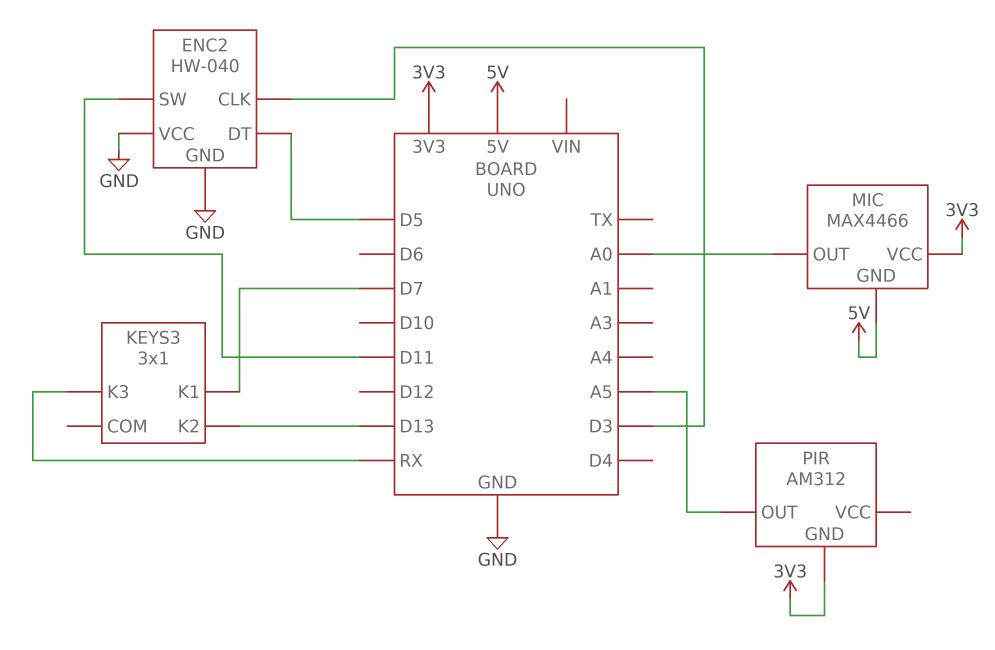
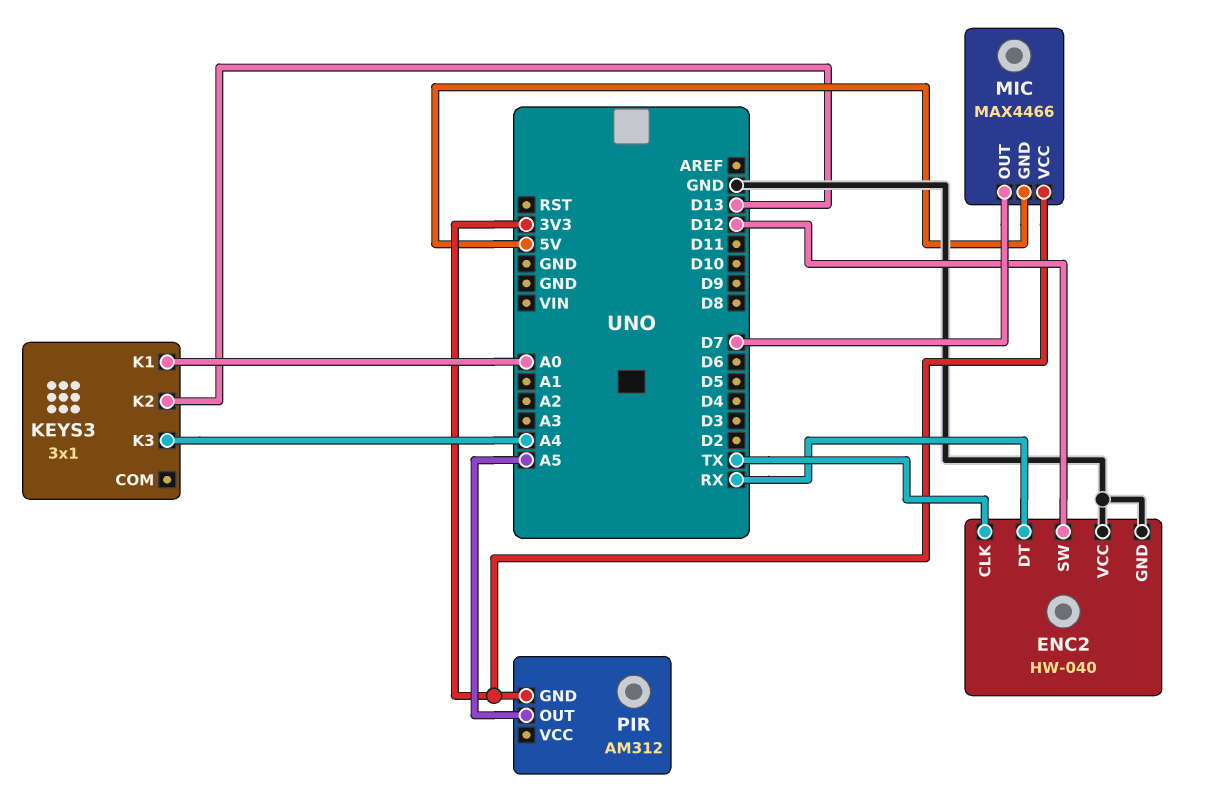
ENC2 pin CLK: D3 -> TX
ENC2 pin DT: D5 -> RX
ENC2 pin SW: D11 -> D12
KEYS3 pin K1: D7 -> A0
KEYS3 pin K3: RX -> A4
MIC pin OUT: A0 -> D7

